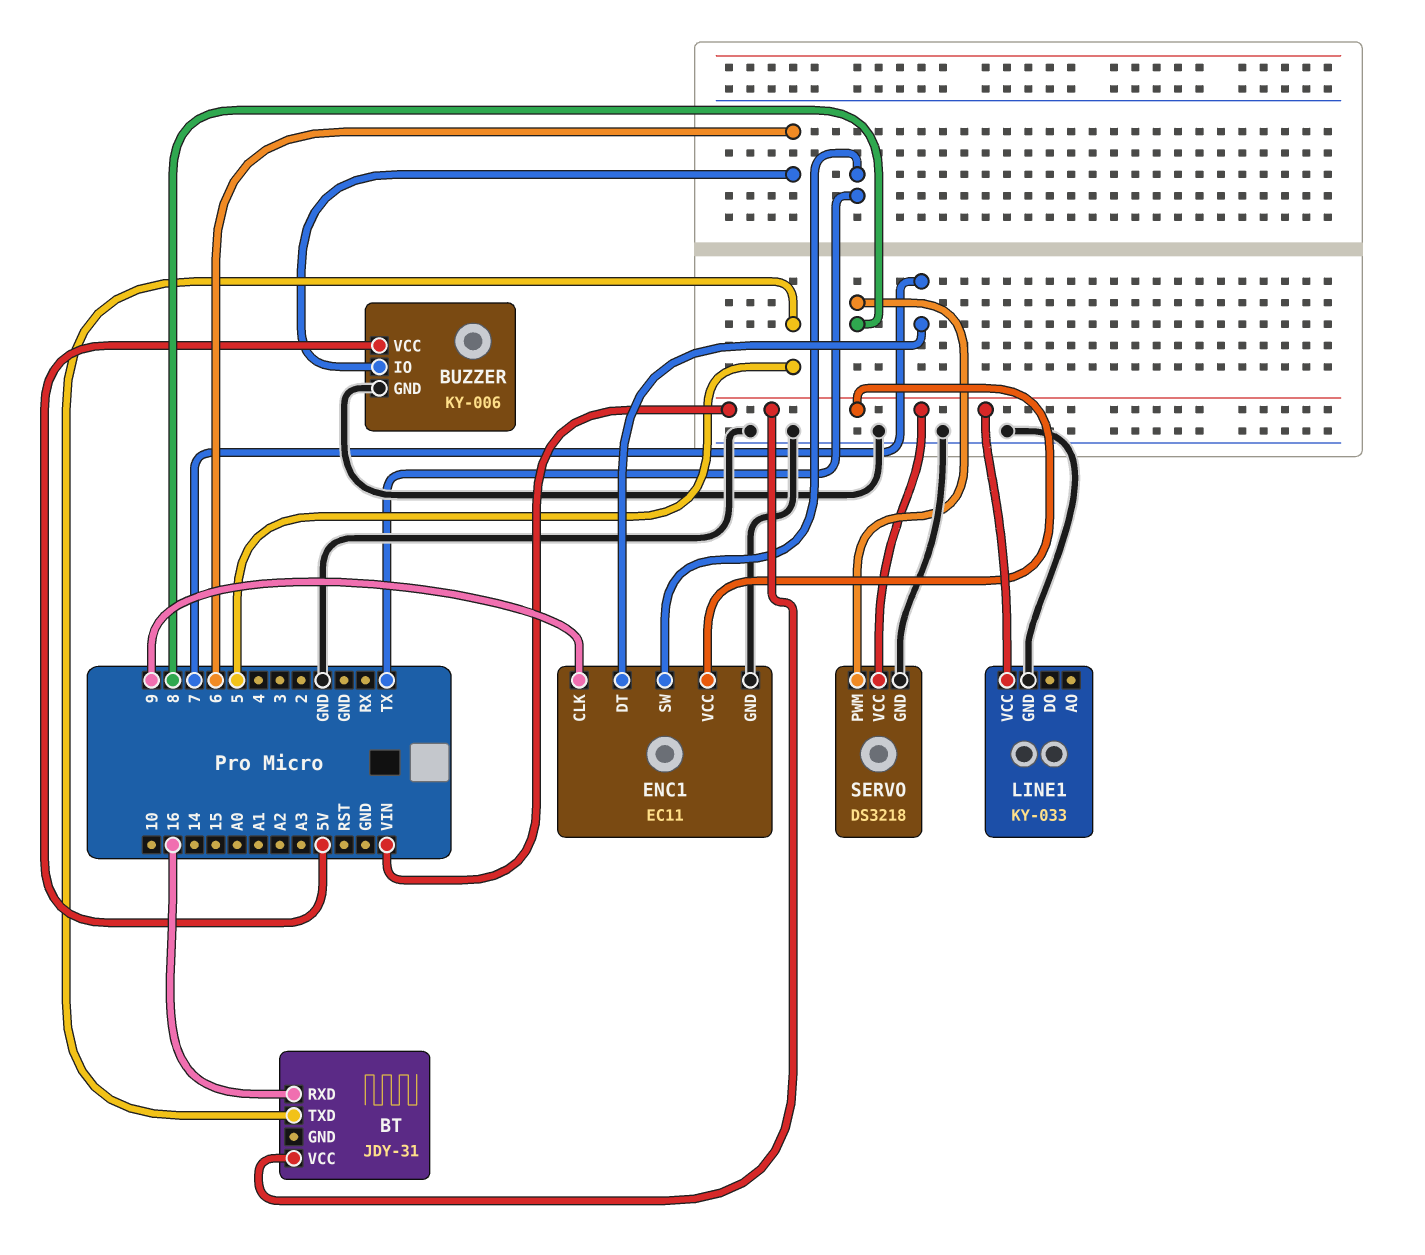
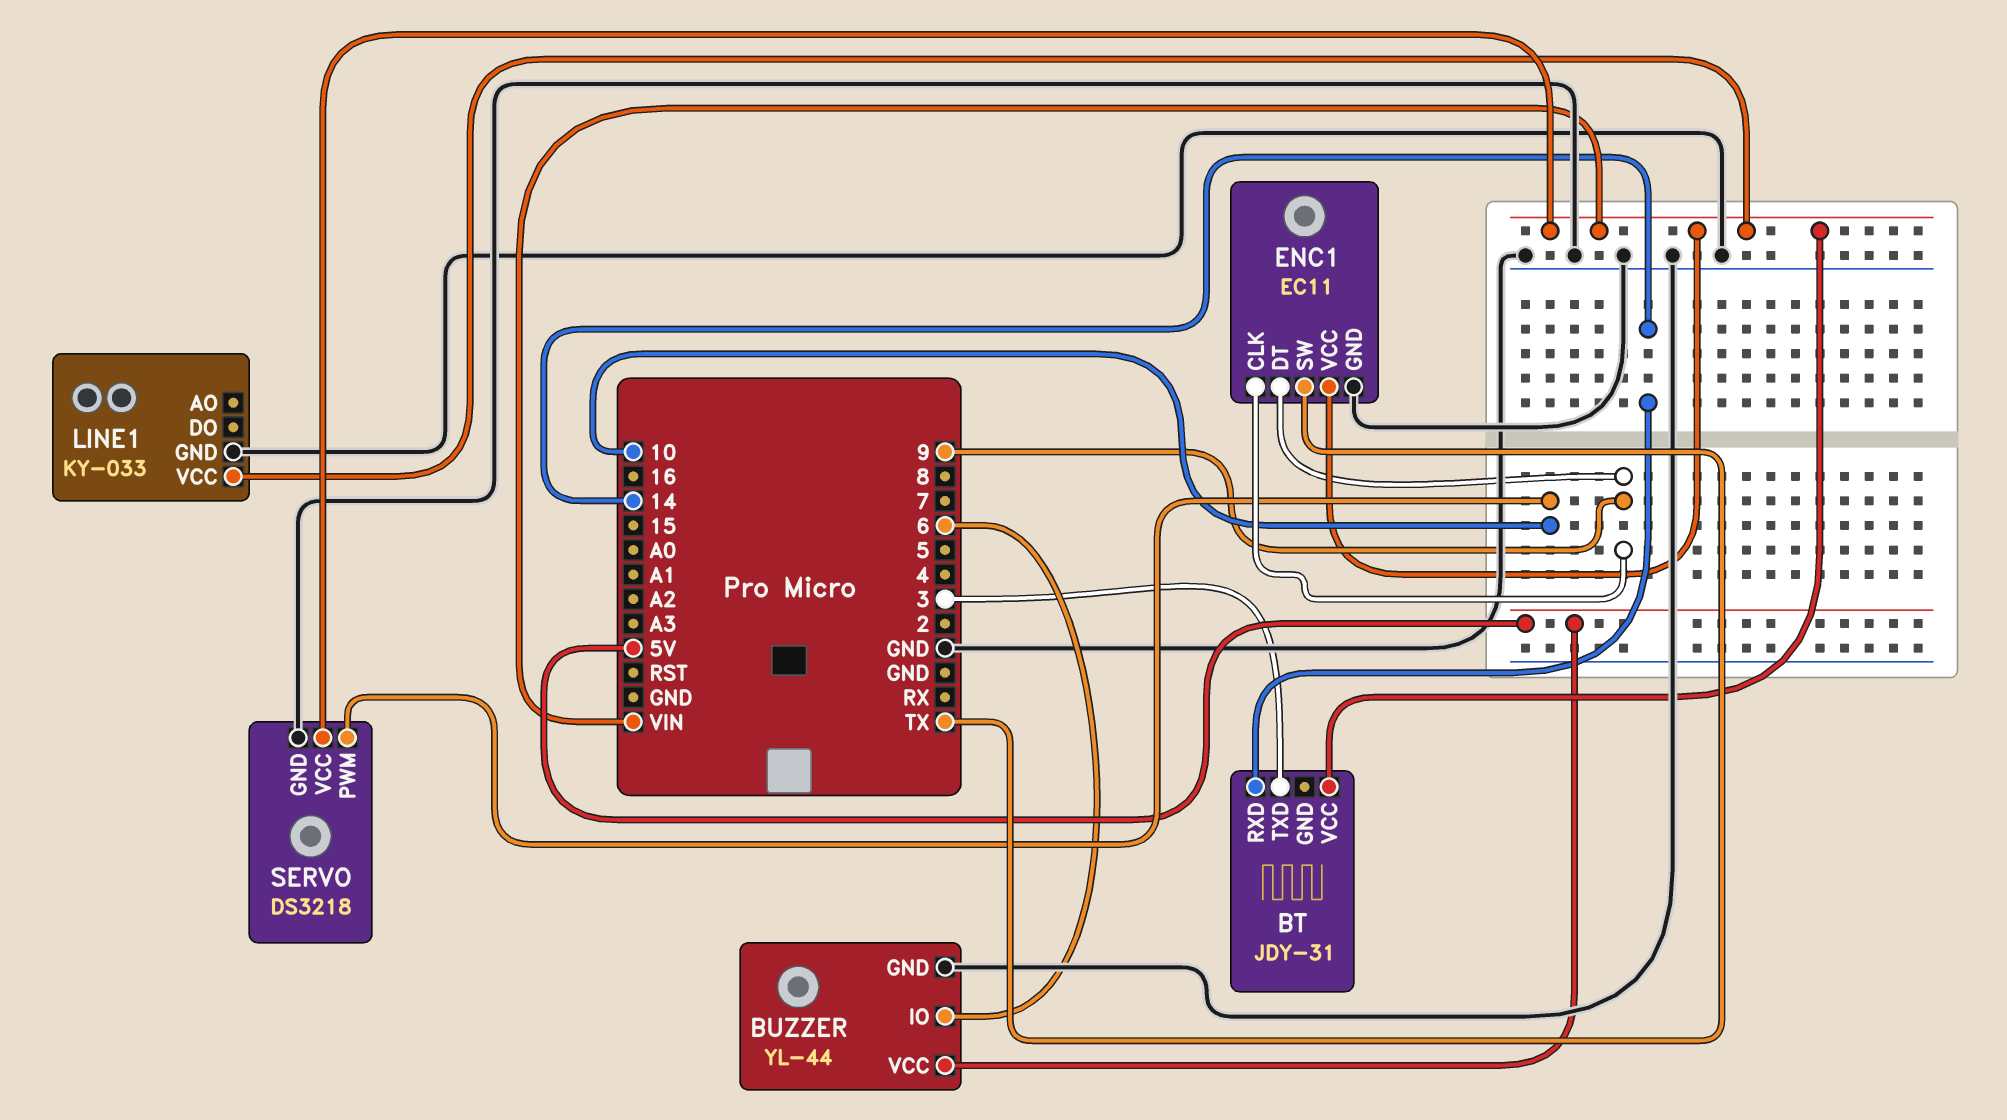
BT pin RXD: 16 -> 14
BT pin TXD: 5 -> 3
BUZZER: KY-006 -> YL-44
ENC1 pin DT: 7 -> 9
SERVO pin PWM: 8 -> 10

